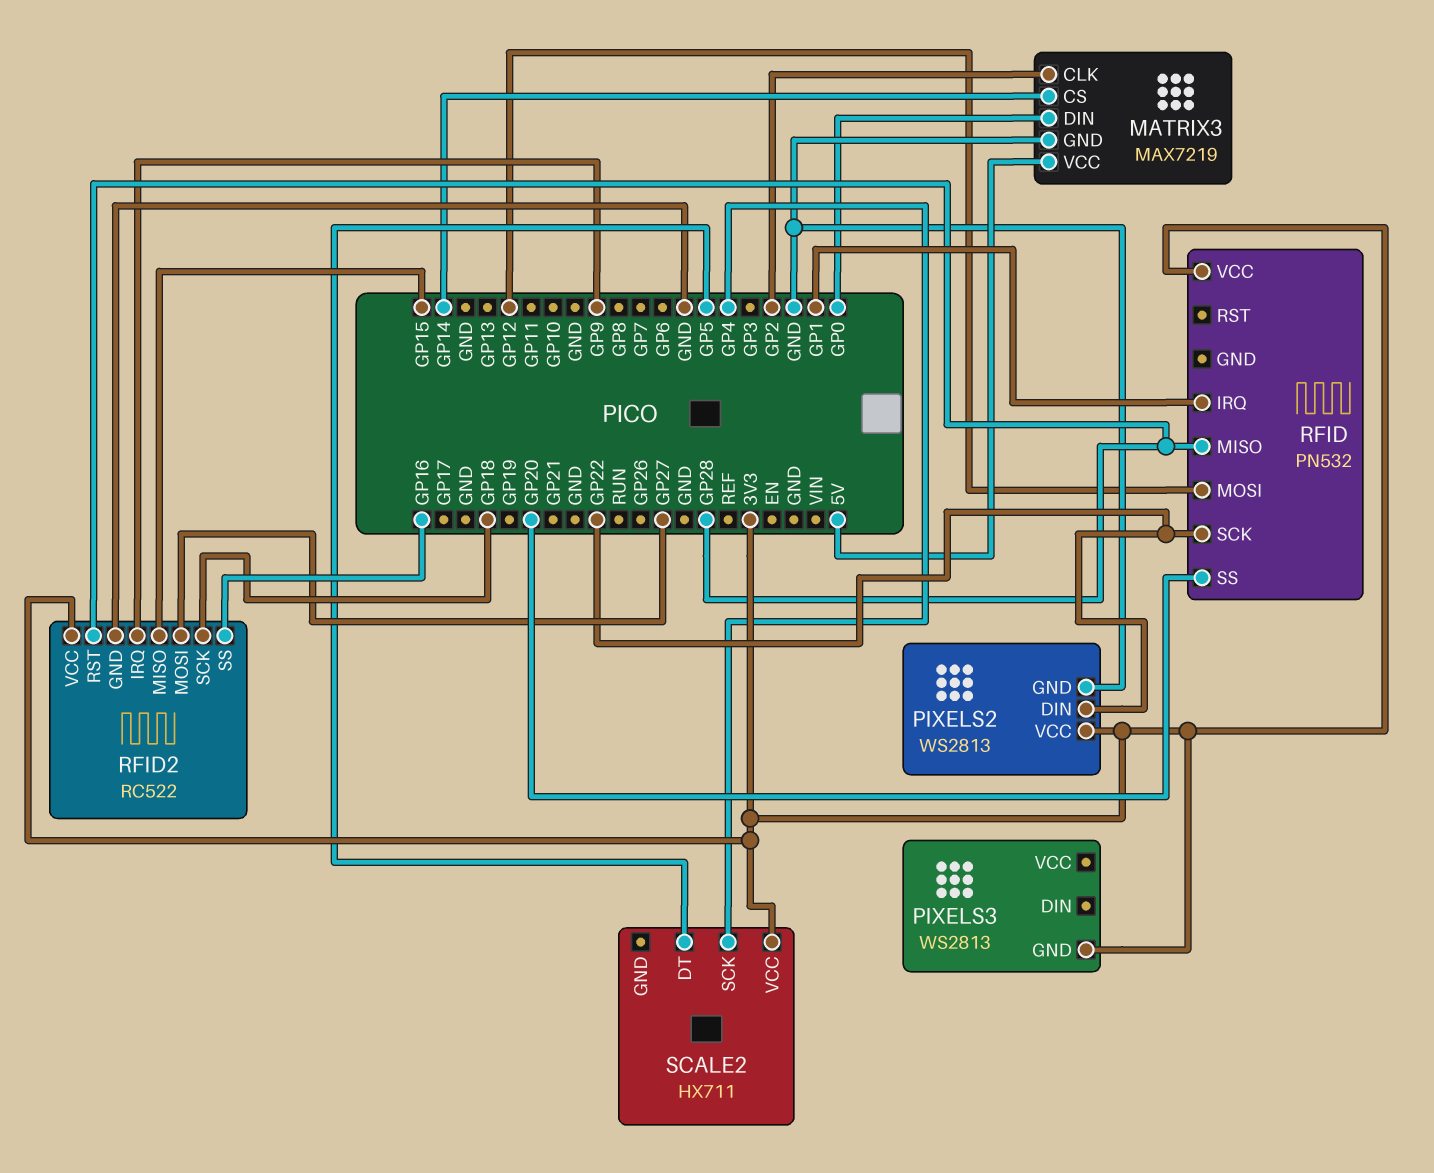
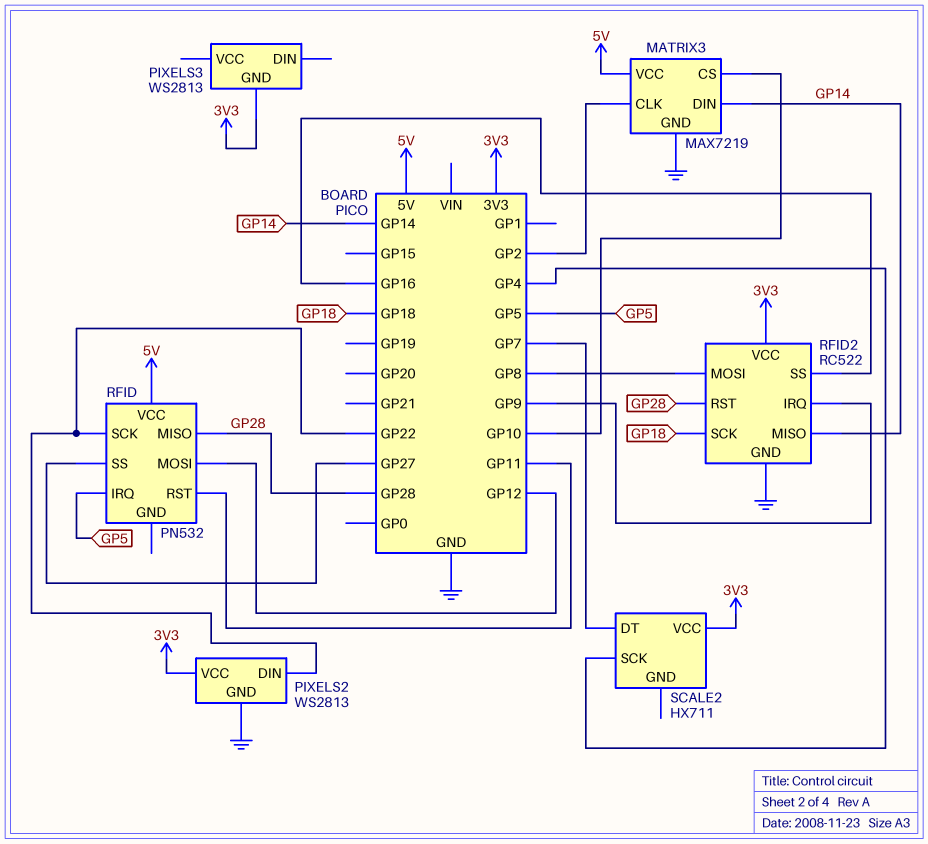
MATRIX3 pin CS: GP14 -> GP10
MATRIX3 pin DIN: GP0 -> GP14
RFID pin IRQ: GP1 -> GP5
RFID pin RST: none -> GP11
RFID pin SS: GP20 -> GP27
RFID pin VCC: 3V3 -> 5V
RFID2 pin MISO: GP15 -> GP14
RFID2 pin MOSI: GP27 -> GP8
SCALE2 pin DT: GP5 -> GP7

